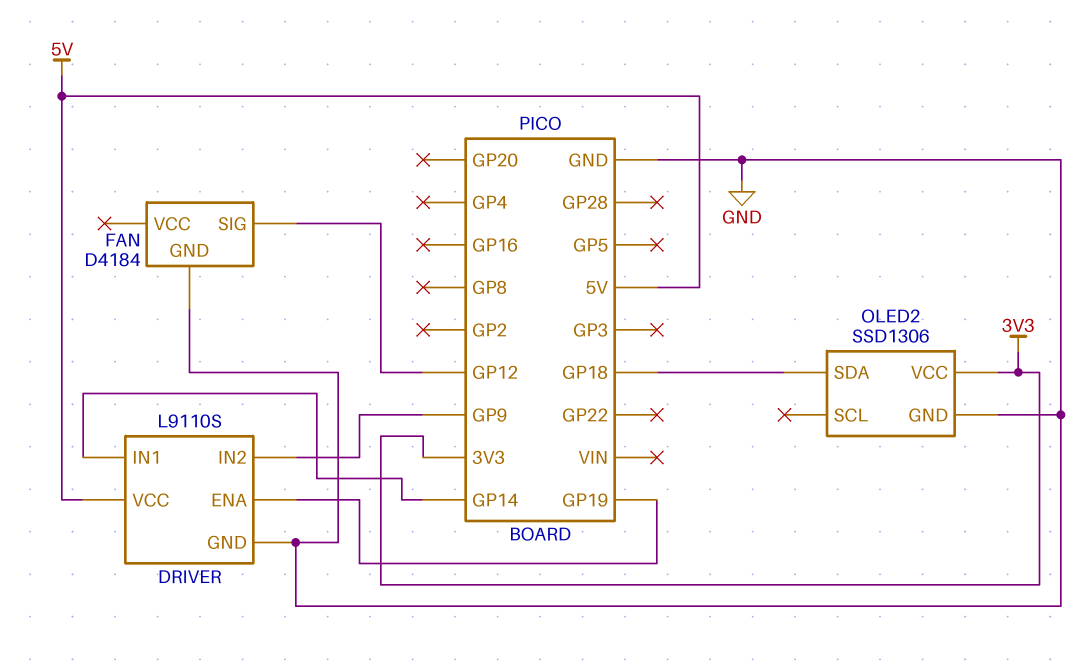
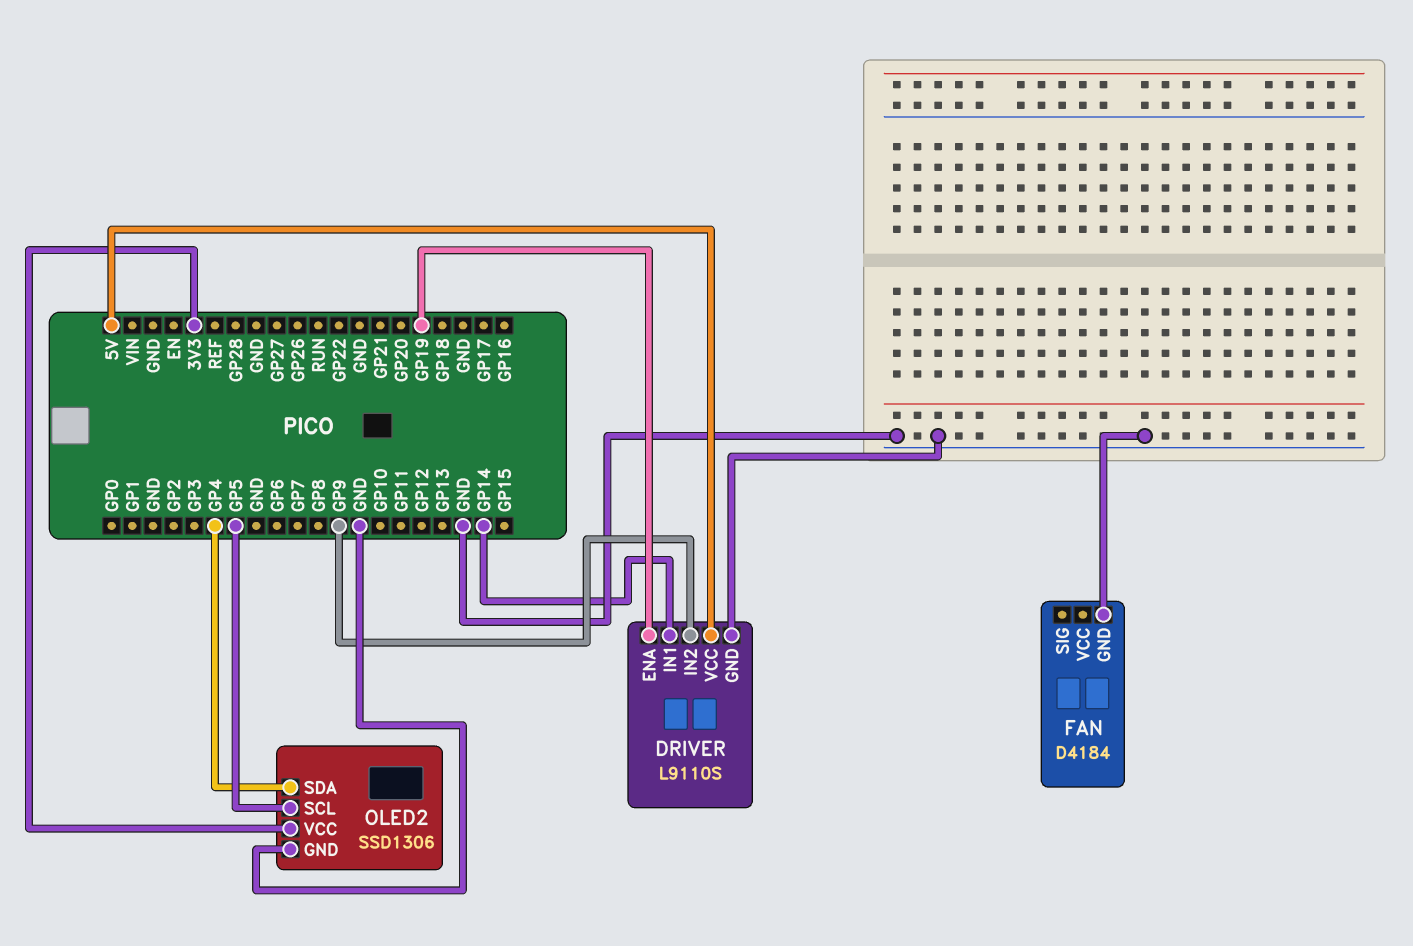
FAN pin SIG: GP12 -> none
OLED2 pin SCL: none -> GP5
OLED2 pin SDA: GP18 -> GP4

